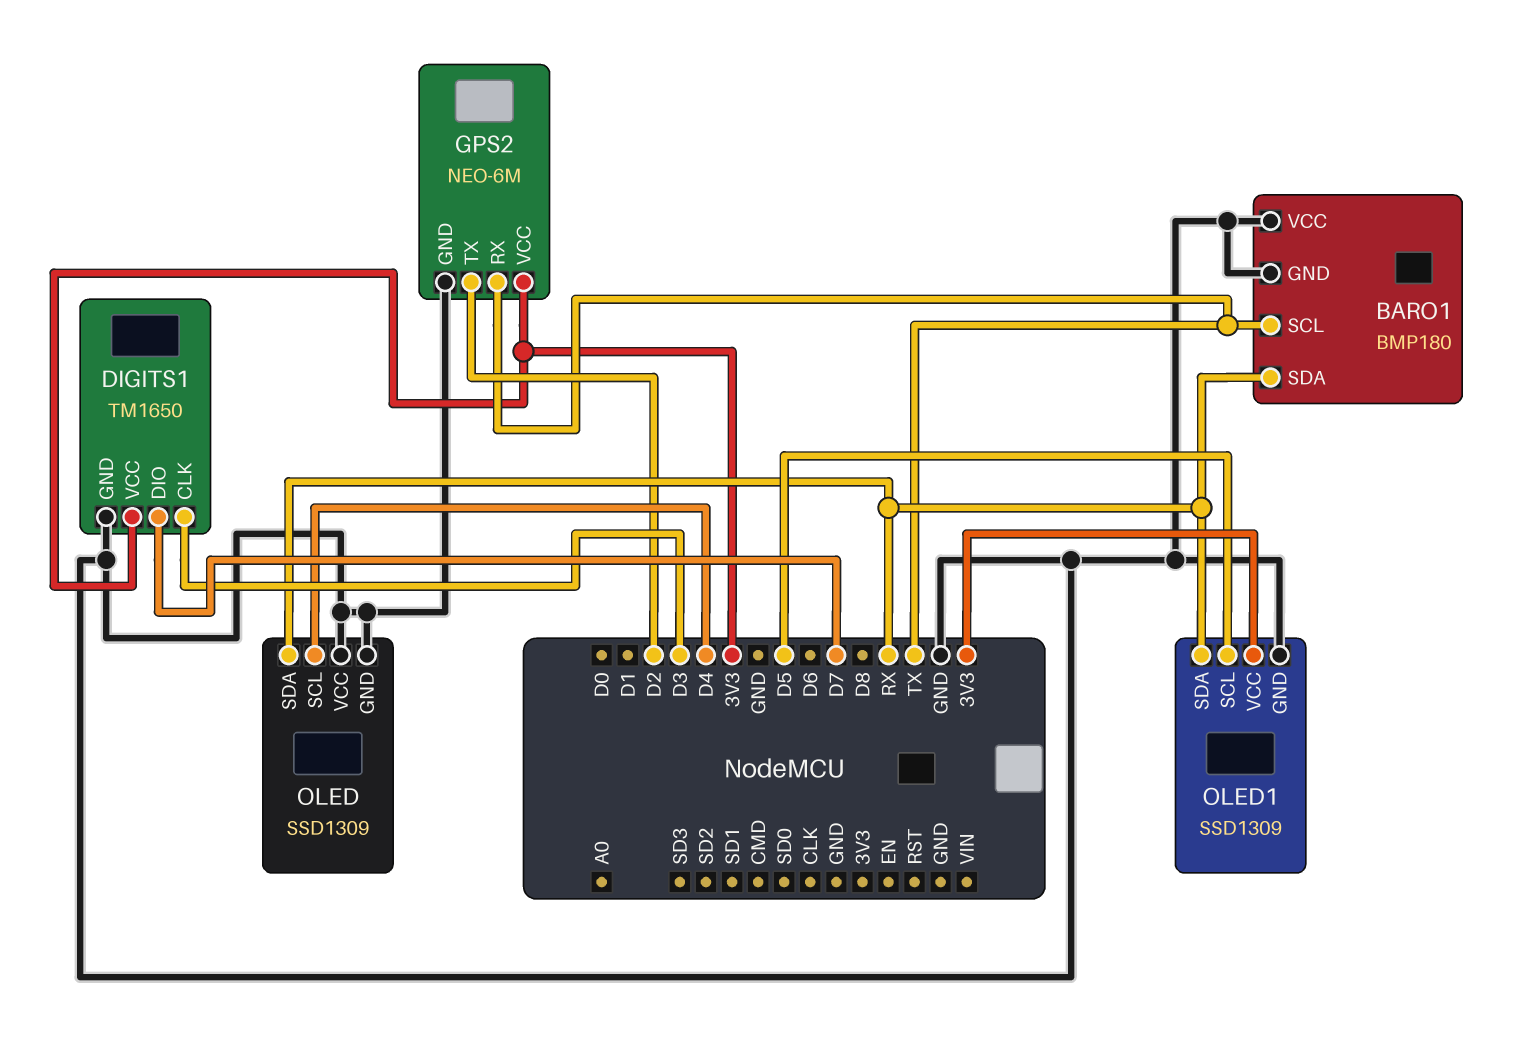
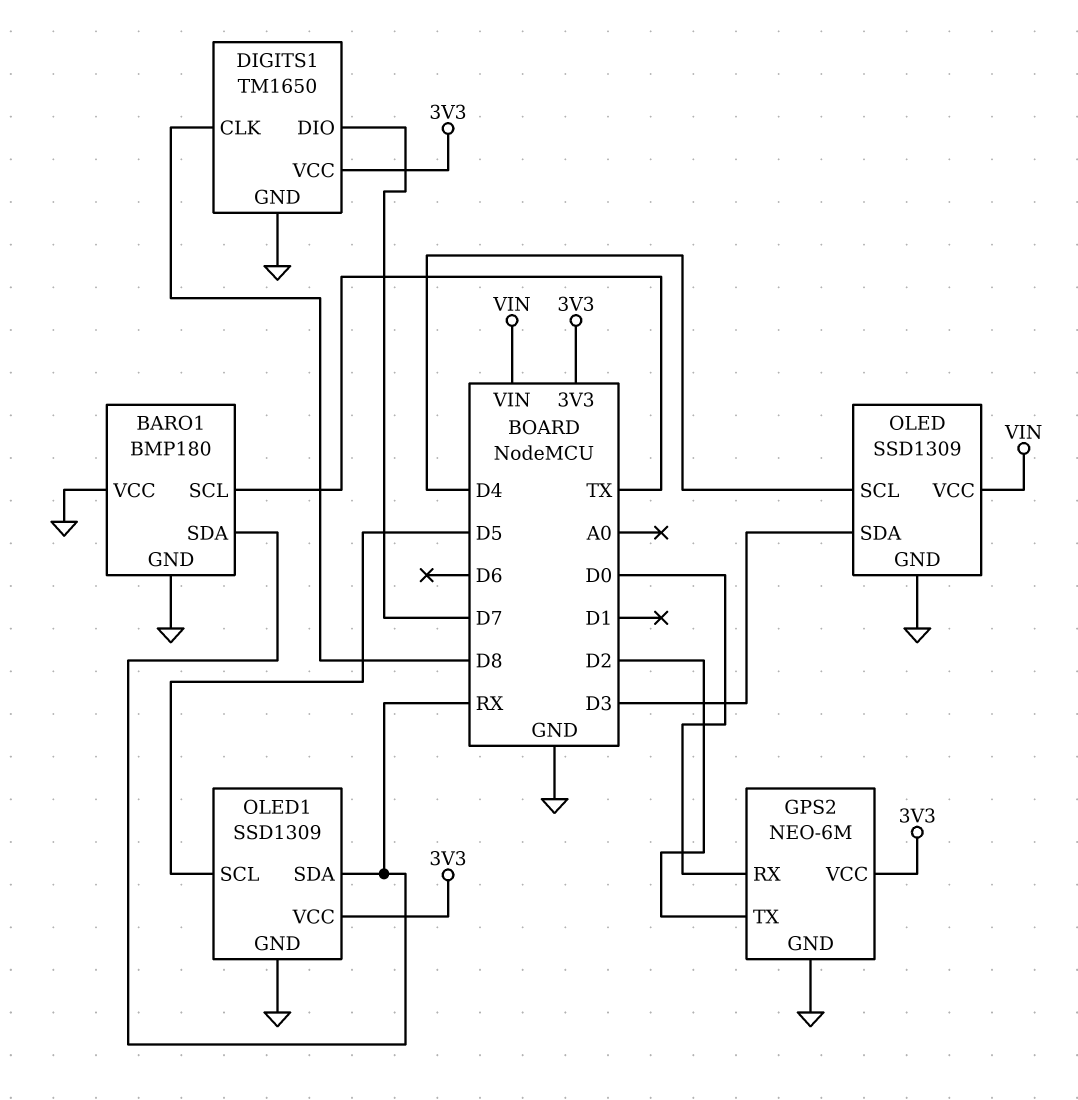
DIGITS1 pin CLK: D3 -> D8
GPS2 pin RX: TX -> D0
OLED pin SDA: RX -> D3
OLED pin VCC: GND -> VIN

